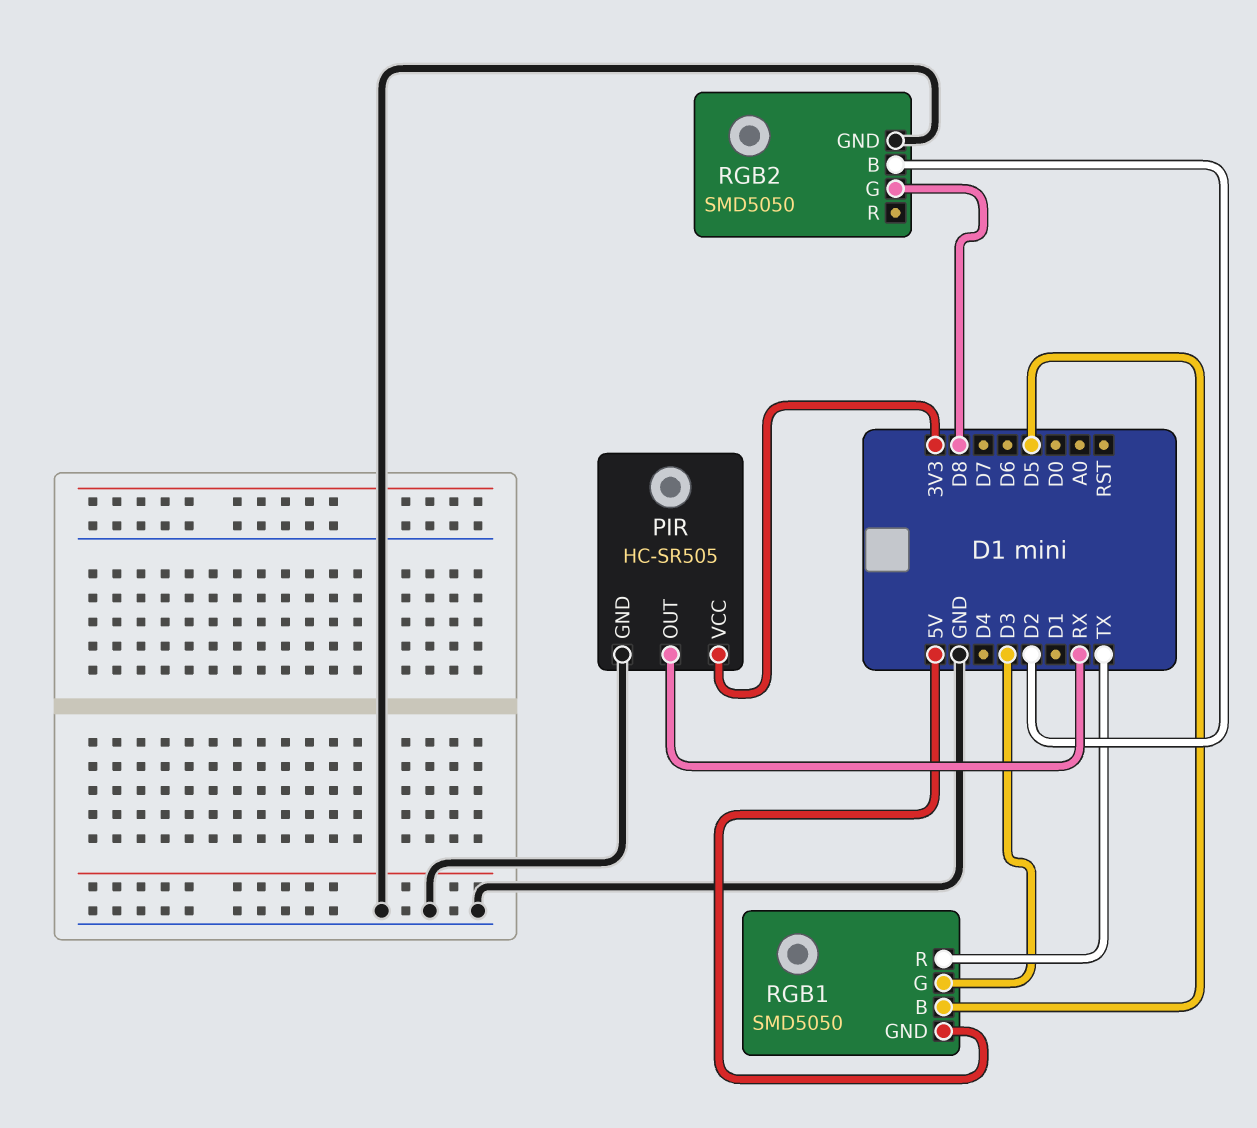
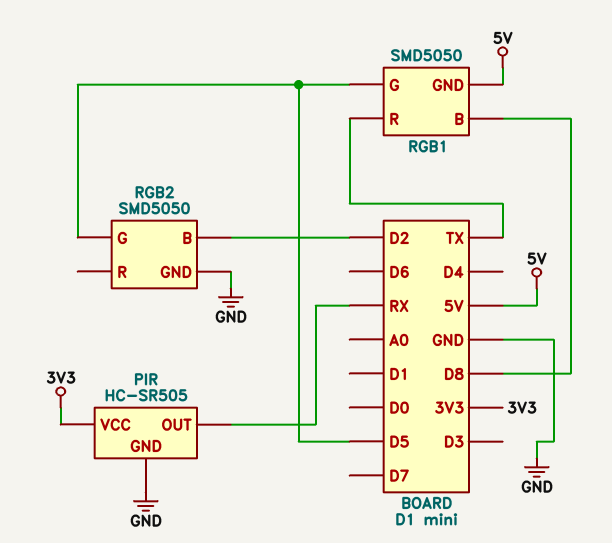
RGB1 pin B: D5 -> D8
RGB1 pin G: D3 -> D5
RGB2 pin G: D8 -> D5

